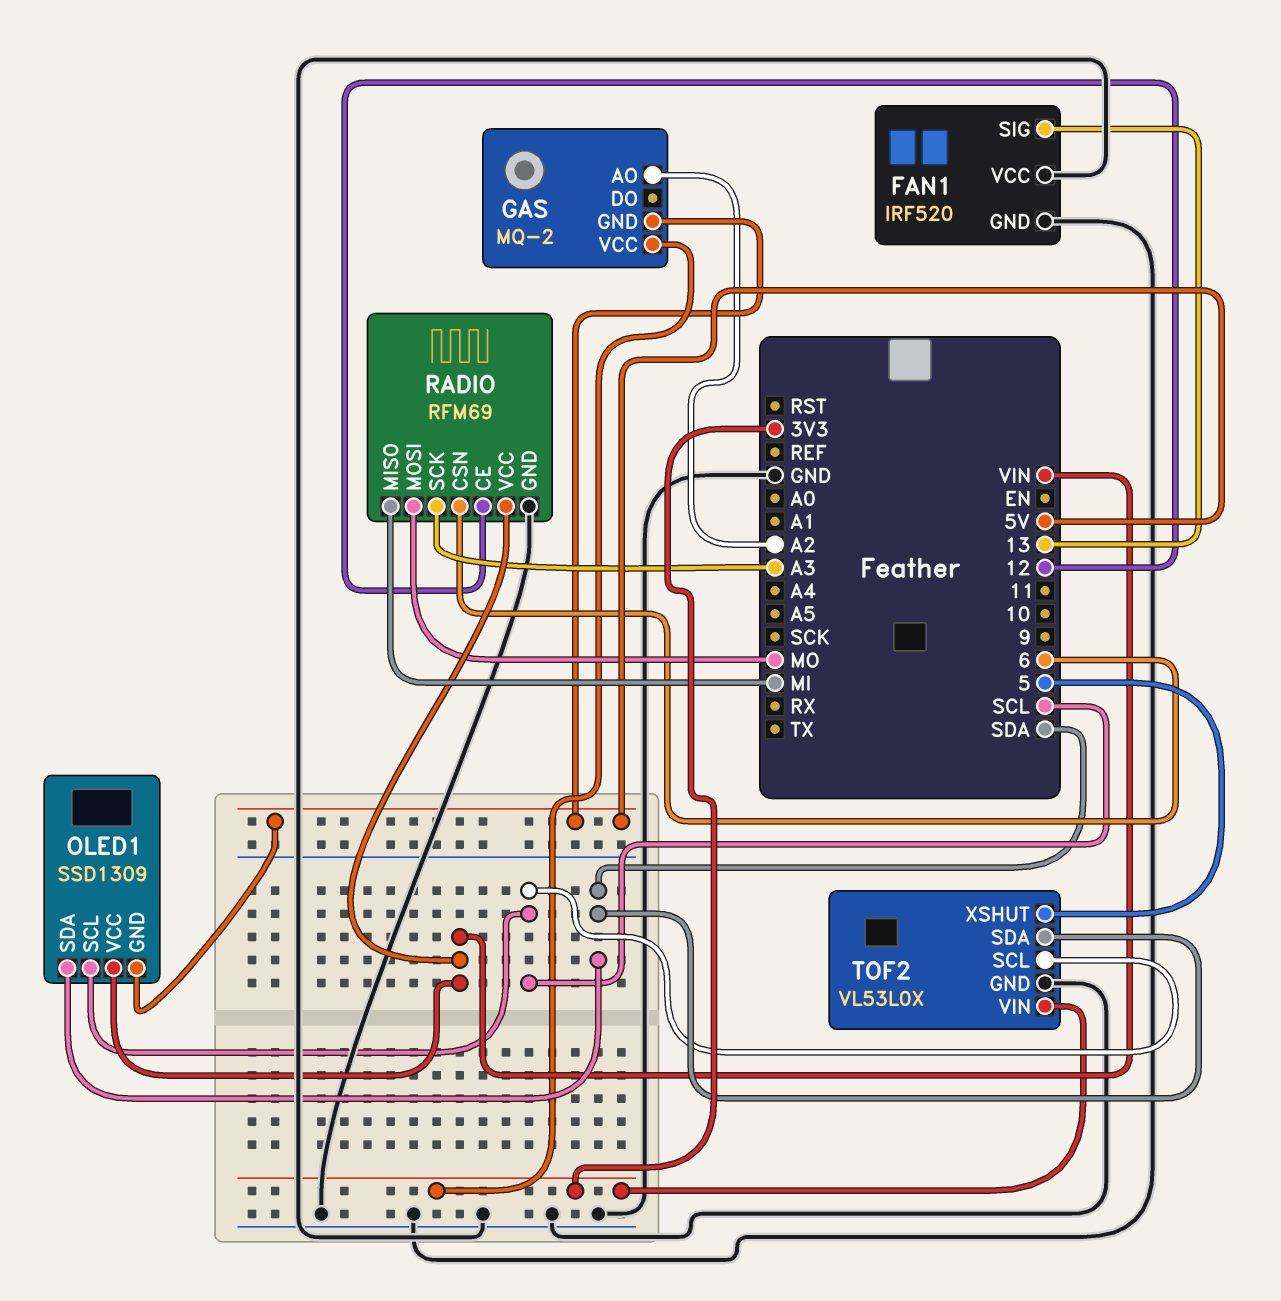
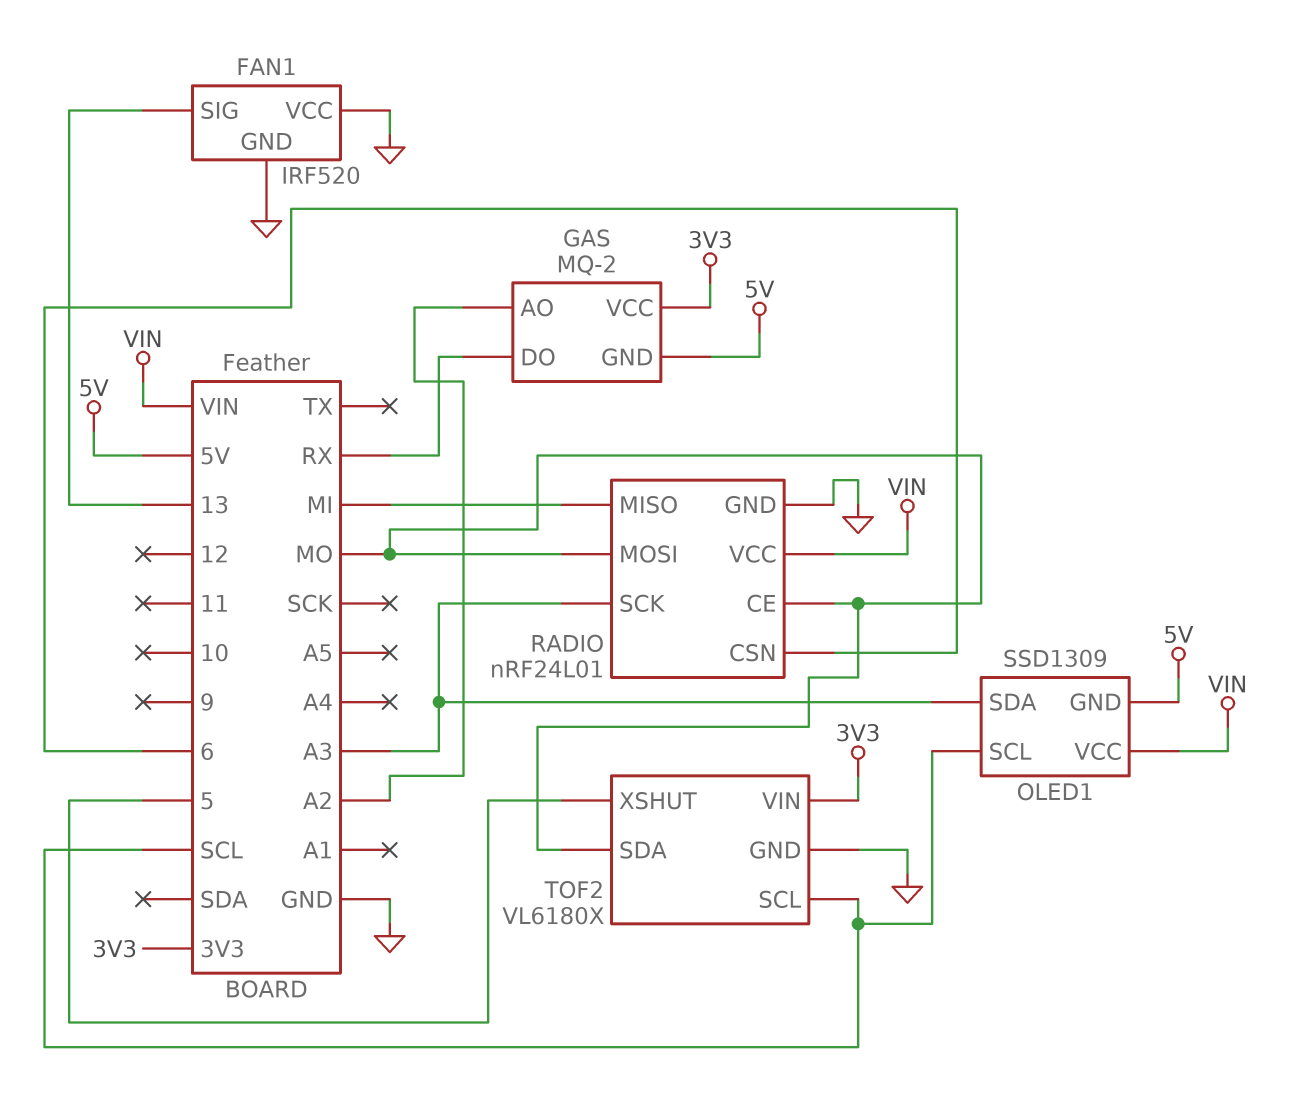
GAS pin DO: none -> RX
OLED1 pin SDA: SDA -> A3
RADIO: RFM69 -> nRF24L01
RADIO pin CE: 12 -> MO
TOF2: VL53L0X -> VL6180X
TOF2 pin SDA: SDA -> MO

